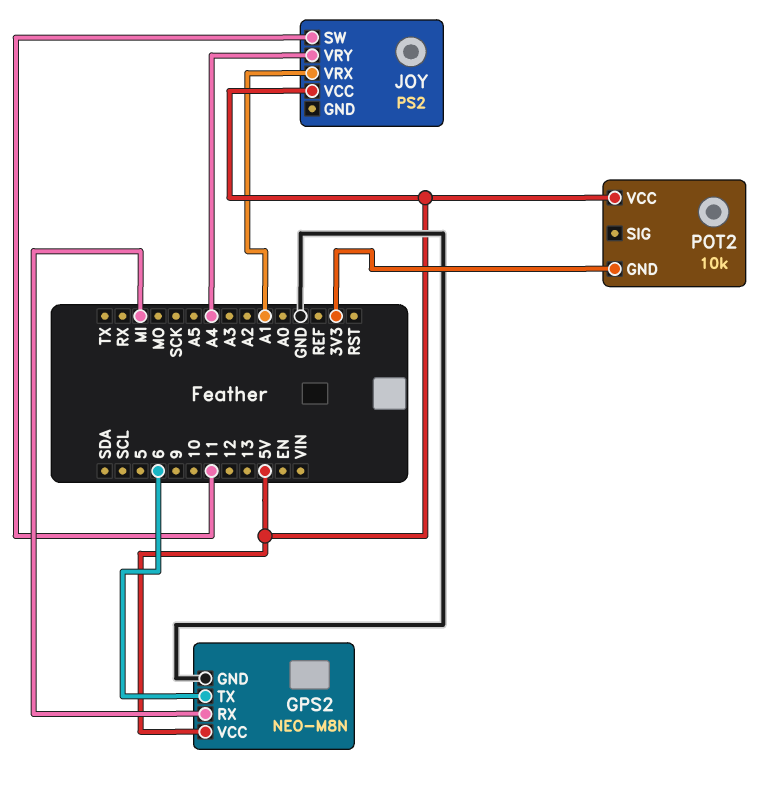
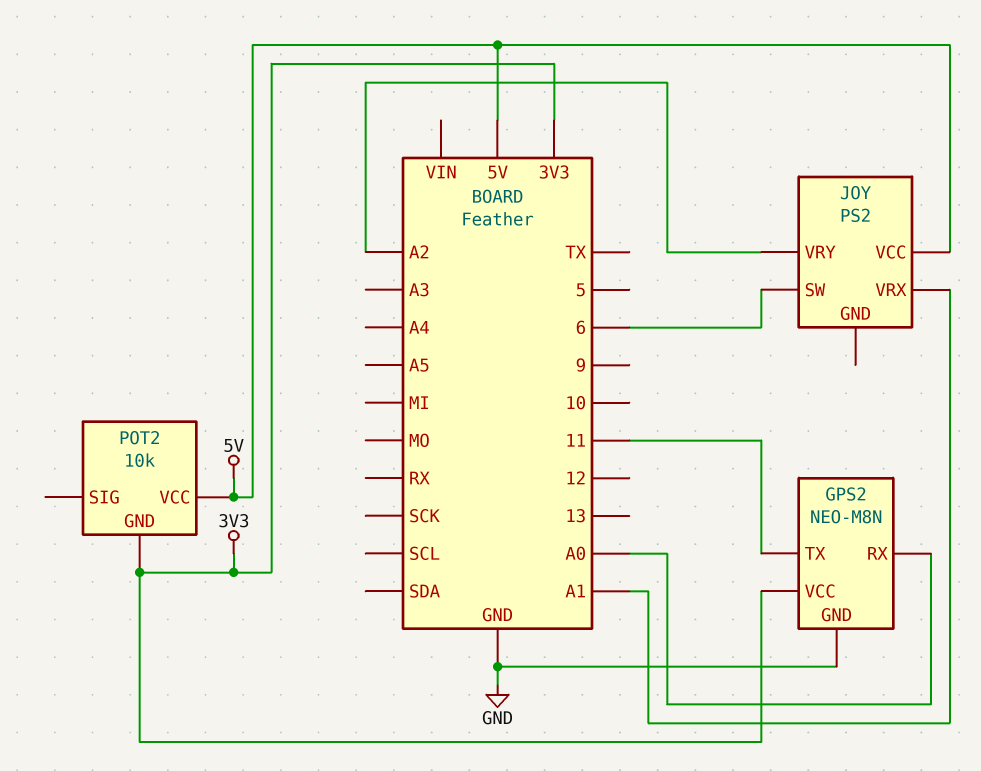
GPS2 pin RX: MI -> A0
GPS2 pin TX: 6 -> 11
GPS2 pin VCC: 5V -> 3V3
JOY pin SW: 11 -> 6
JOY pin VRY: A4 -> A2

